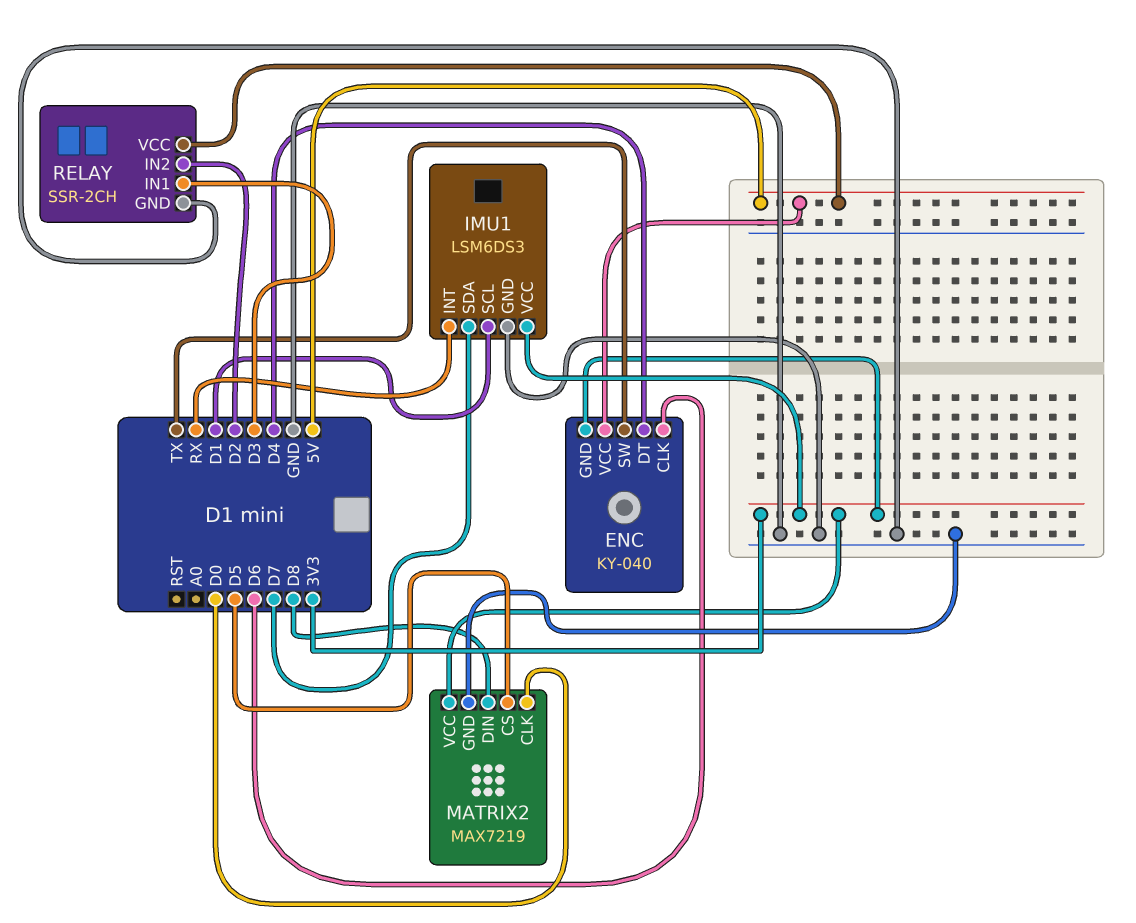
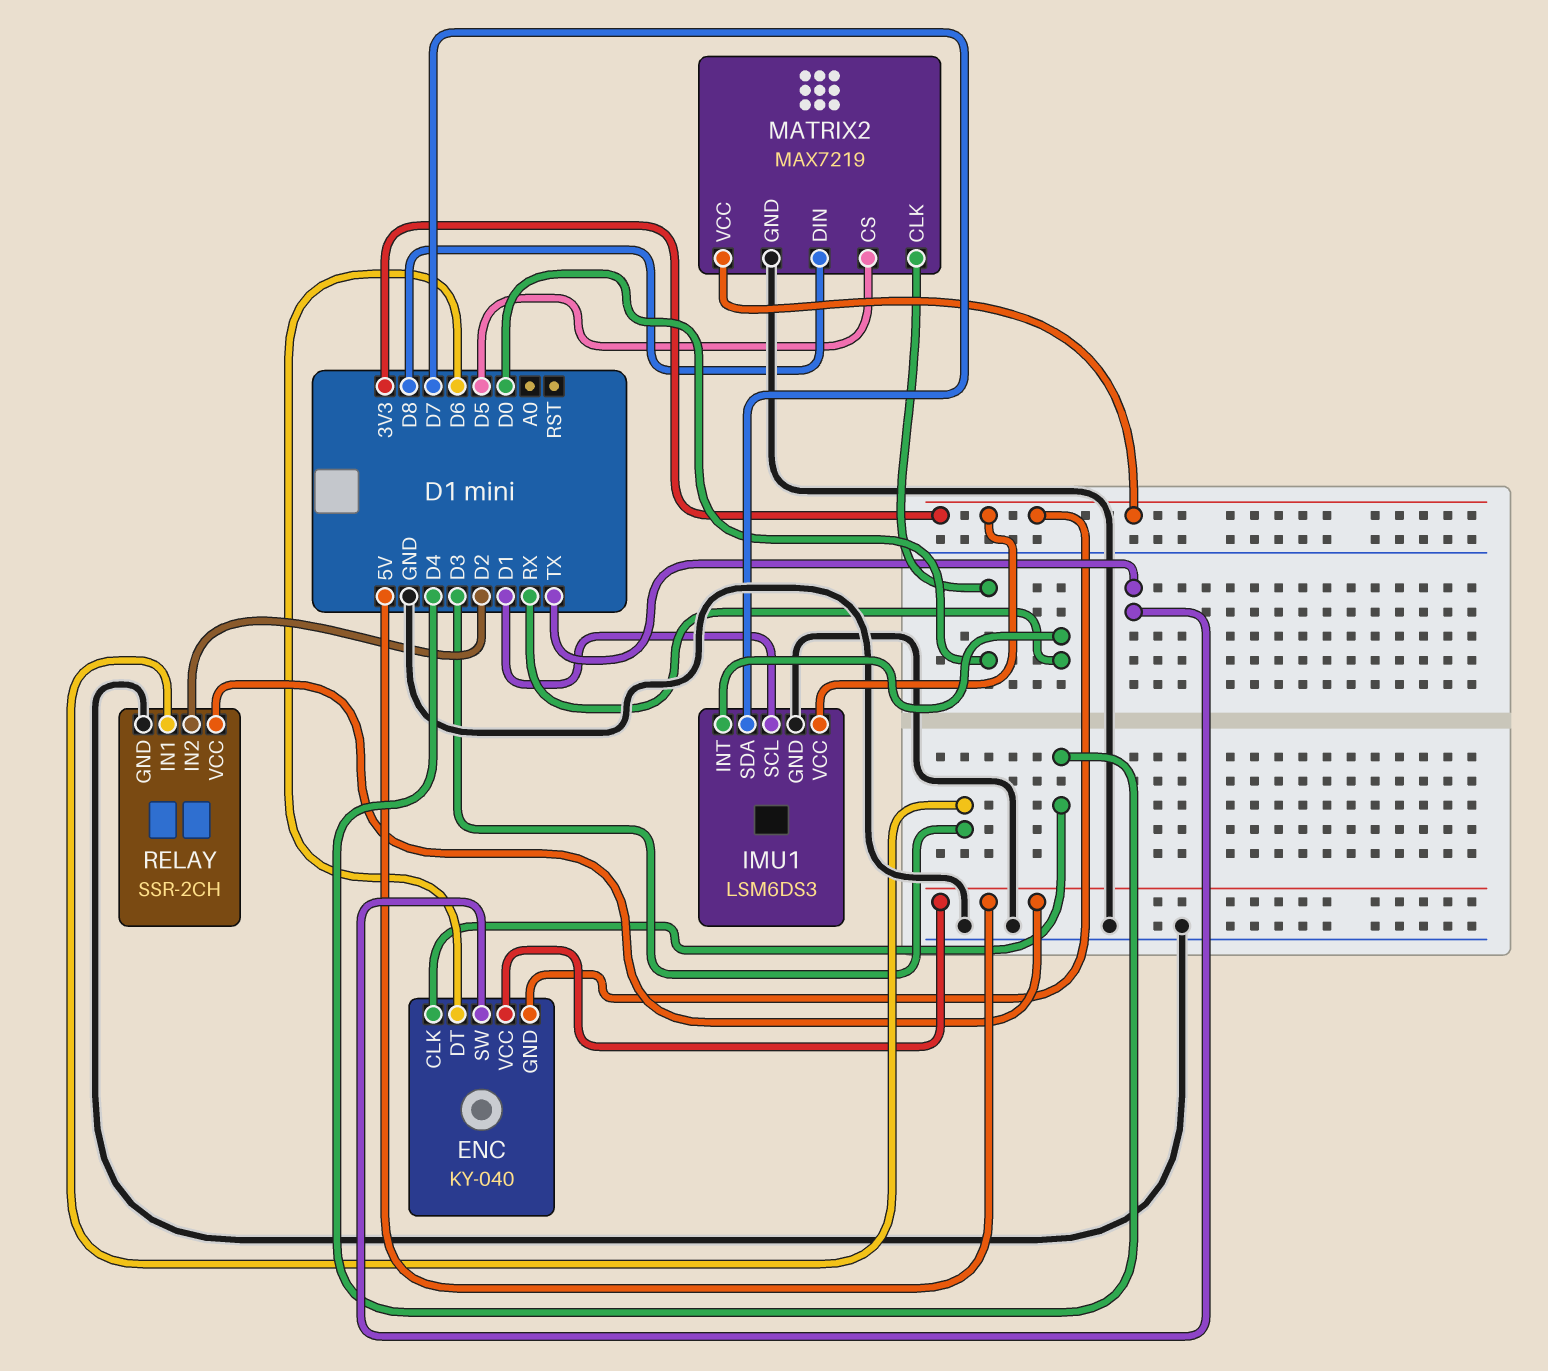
ENC pin CLK: D6 -> D4
ENC pin DT: D4 -> D6

